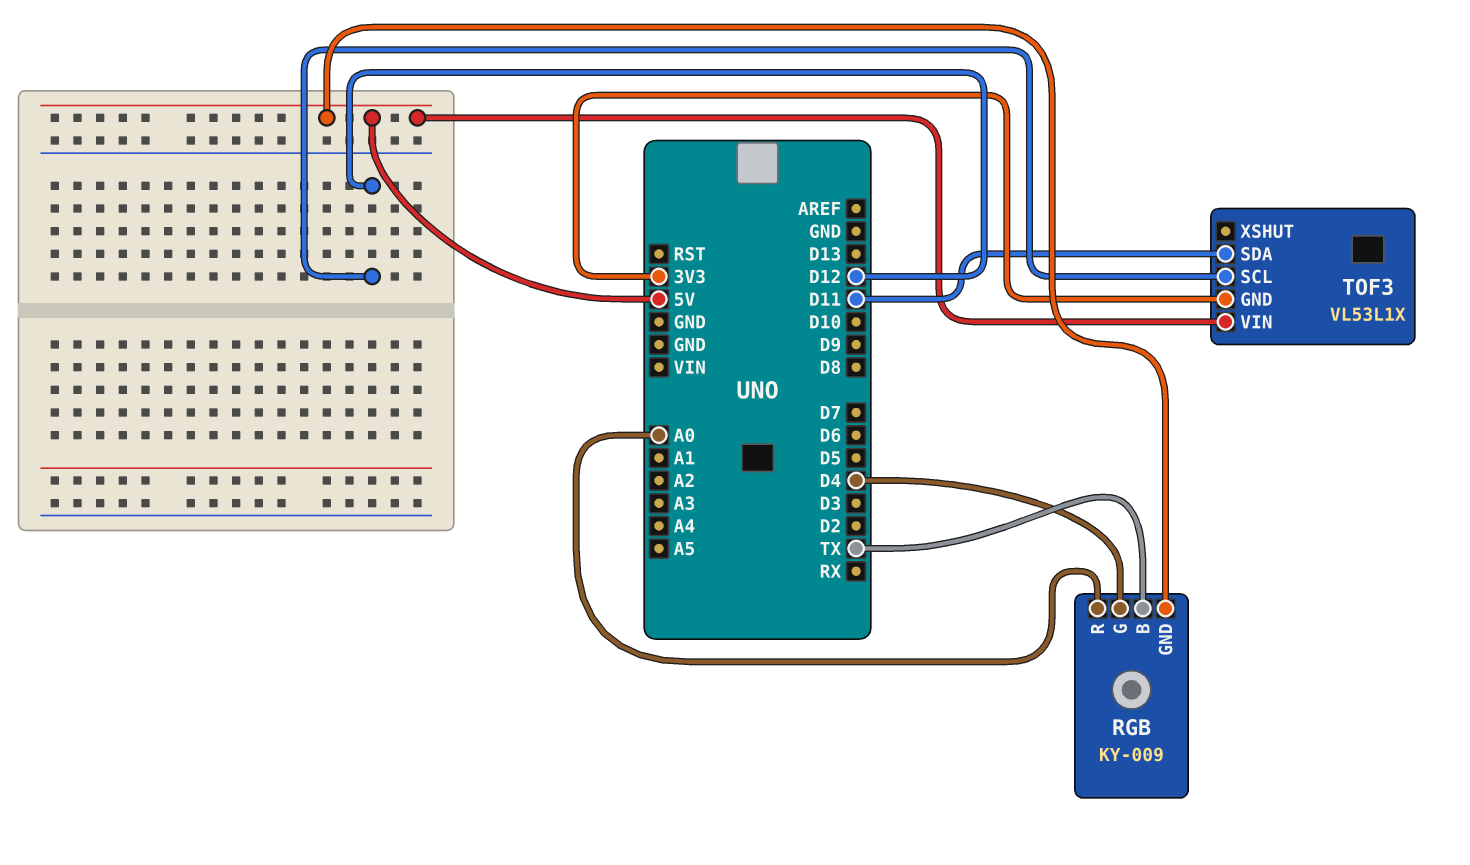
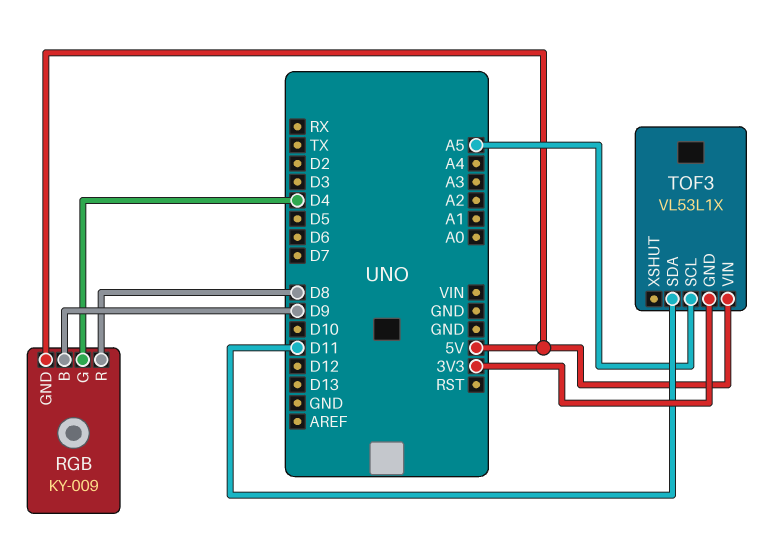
RGB pin B: TX -> D9
RGB pin R: A0 -> D8
TOF3 pin SCL: D12 -> A5

